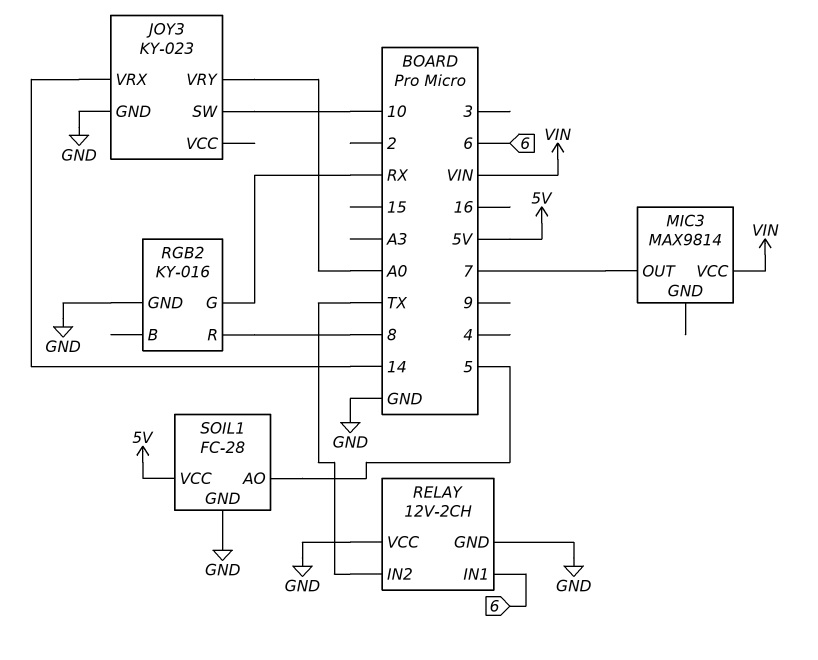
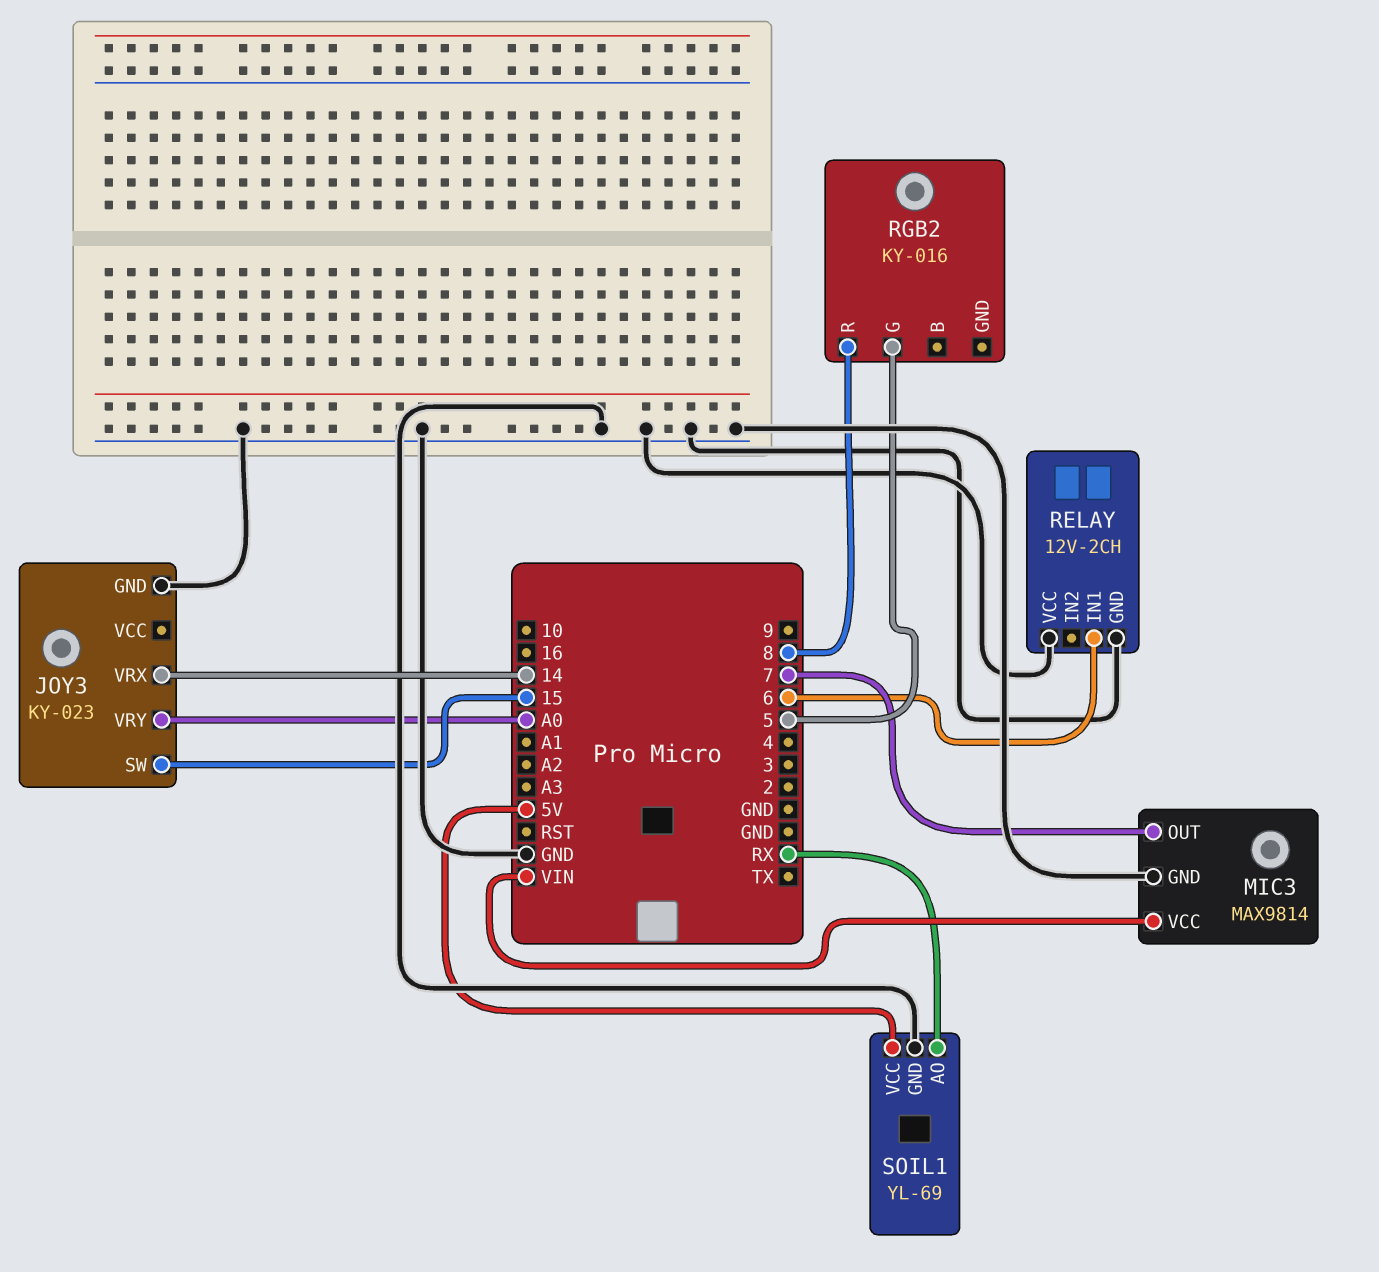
JOY3 pin SW: 10 -> 15
MIC3 pin GND: none -> GND
RELAY pin IN2: TX -> none
RGB2 pin G: RX -> 5
RGB2 pin GND: GND -> none
SOIL1: FC-28 -> YL-69
SOIL1 pin AO: 5 -> RX

